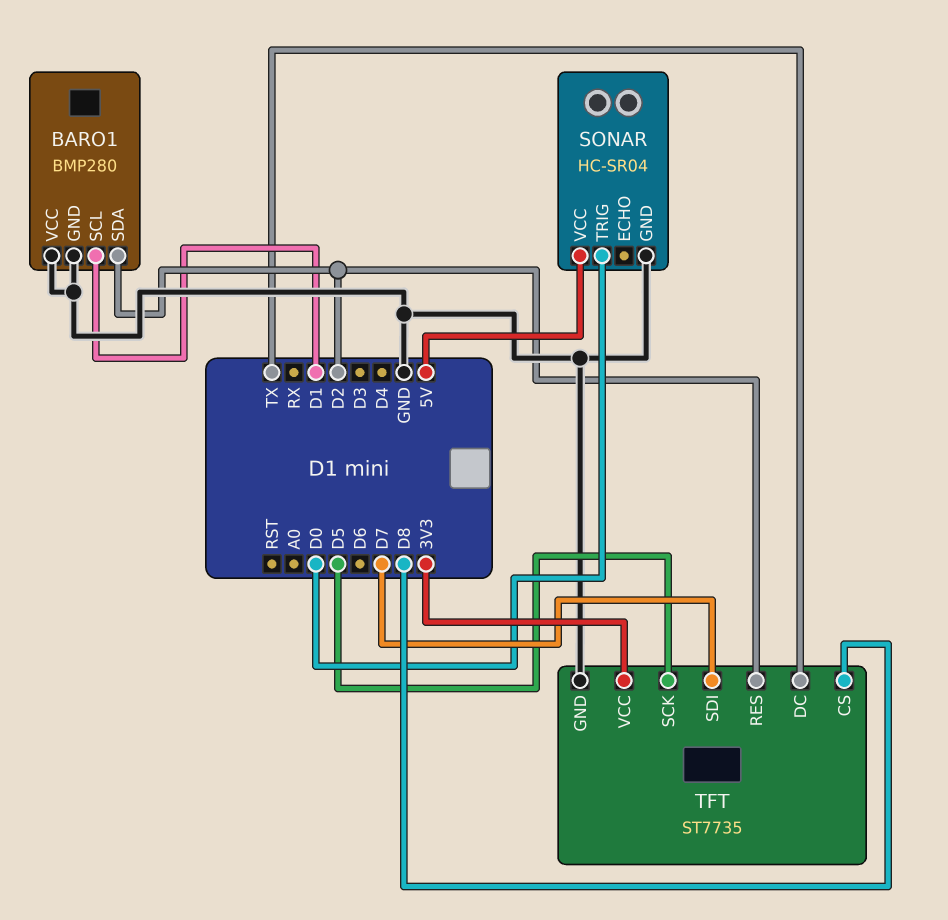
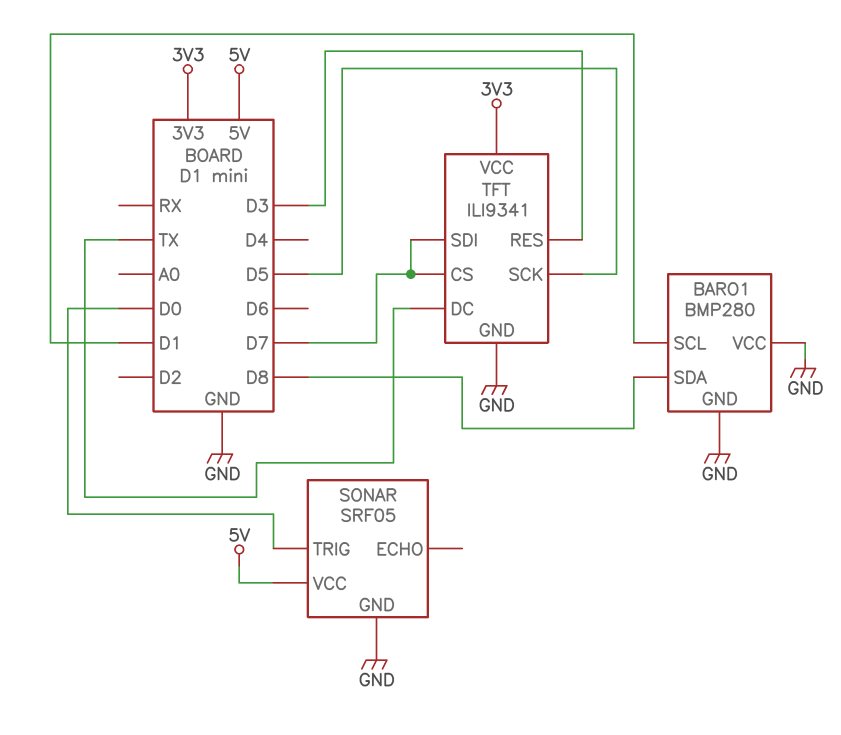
BARO1 pin SDA: D2 -> D8
SONAR: HC-SR04 -> SRF05
TFT: ST7735 -> ILI9341
TFT pin CS: D8 -> D7
TFT pin RES: D2 -> D3

